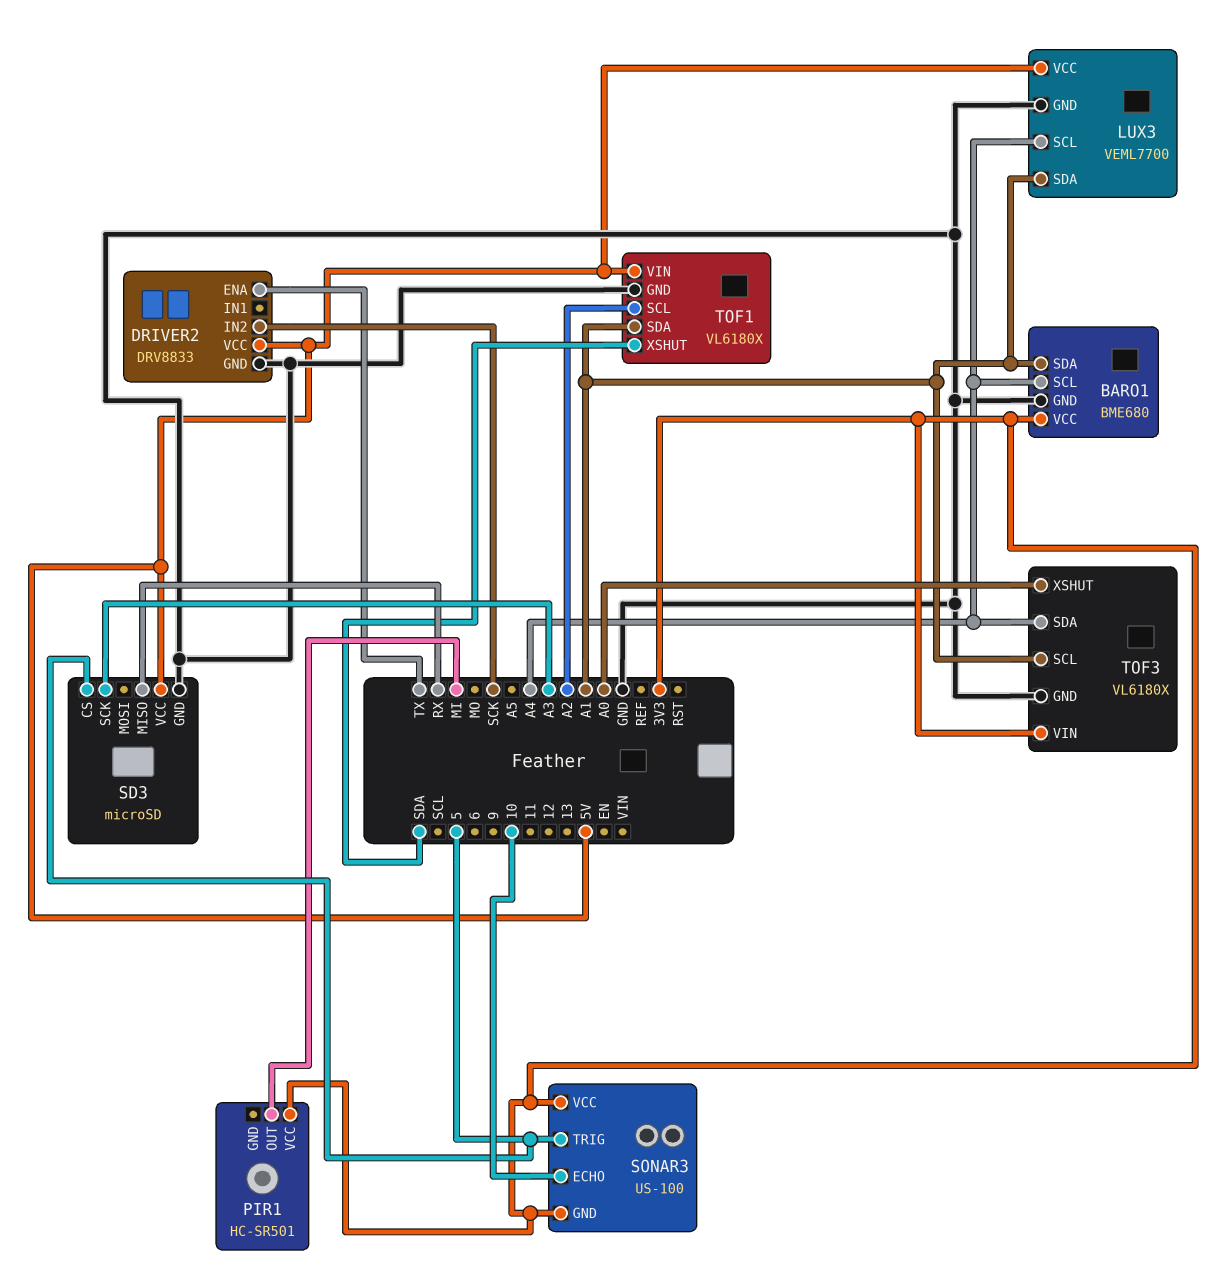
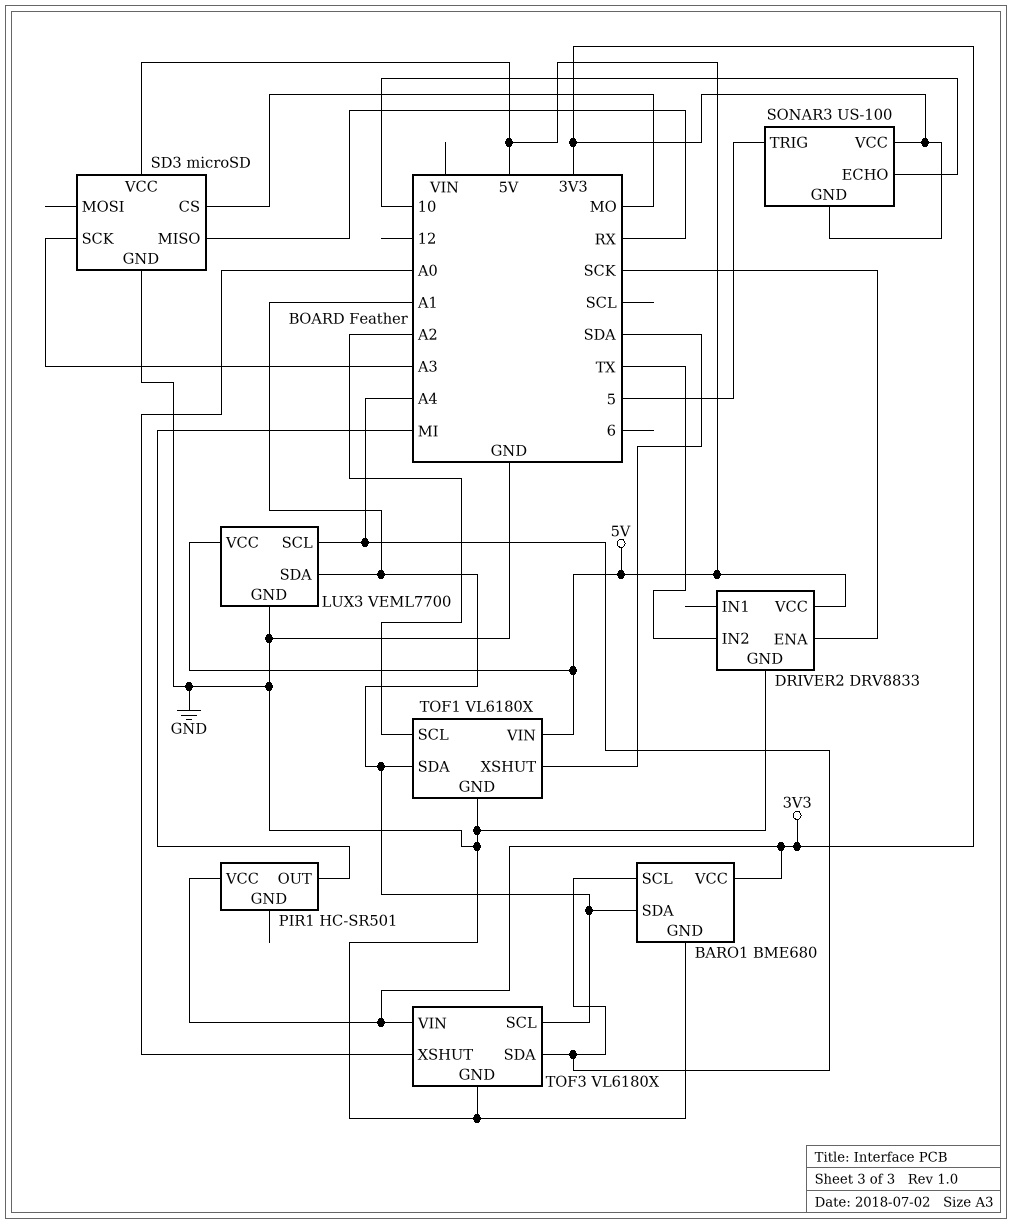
DRIVER2 pin ENA: TX -> SCK
DRIVER2 pin IN2: SCK -> TX
SD3 pin CS: 5 -> MO

